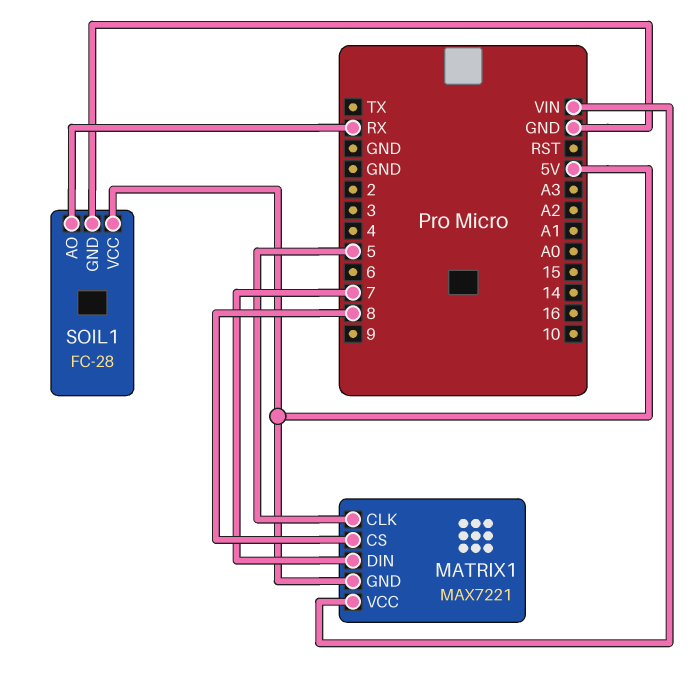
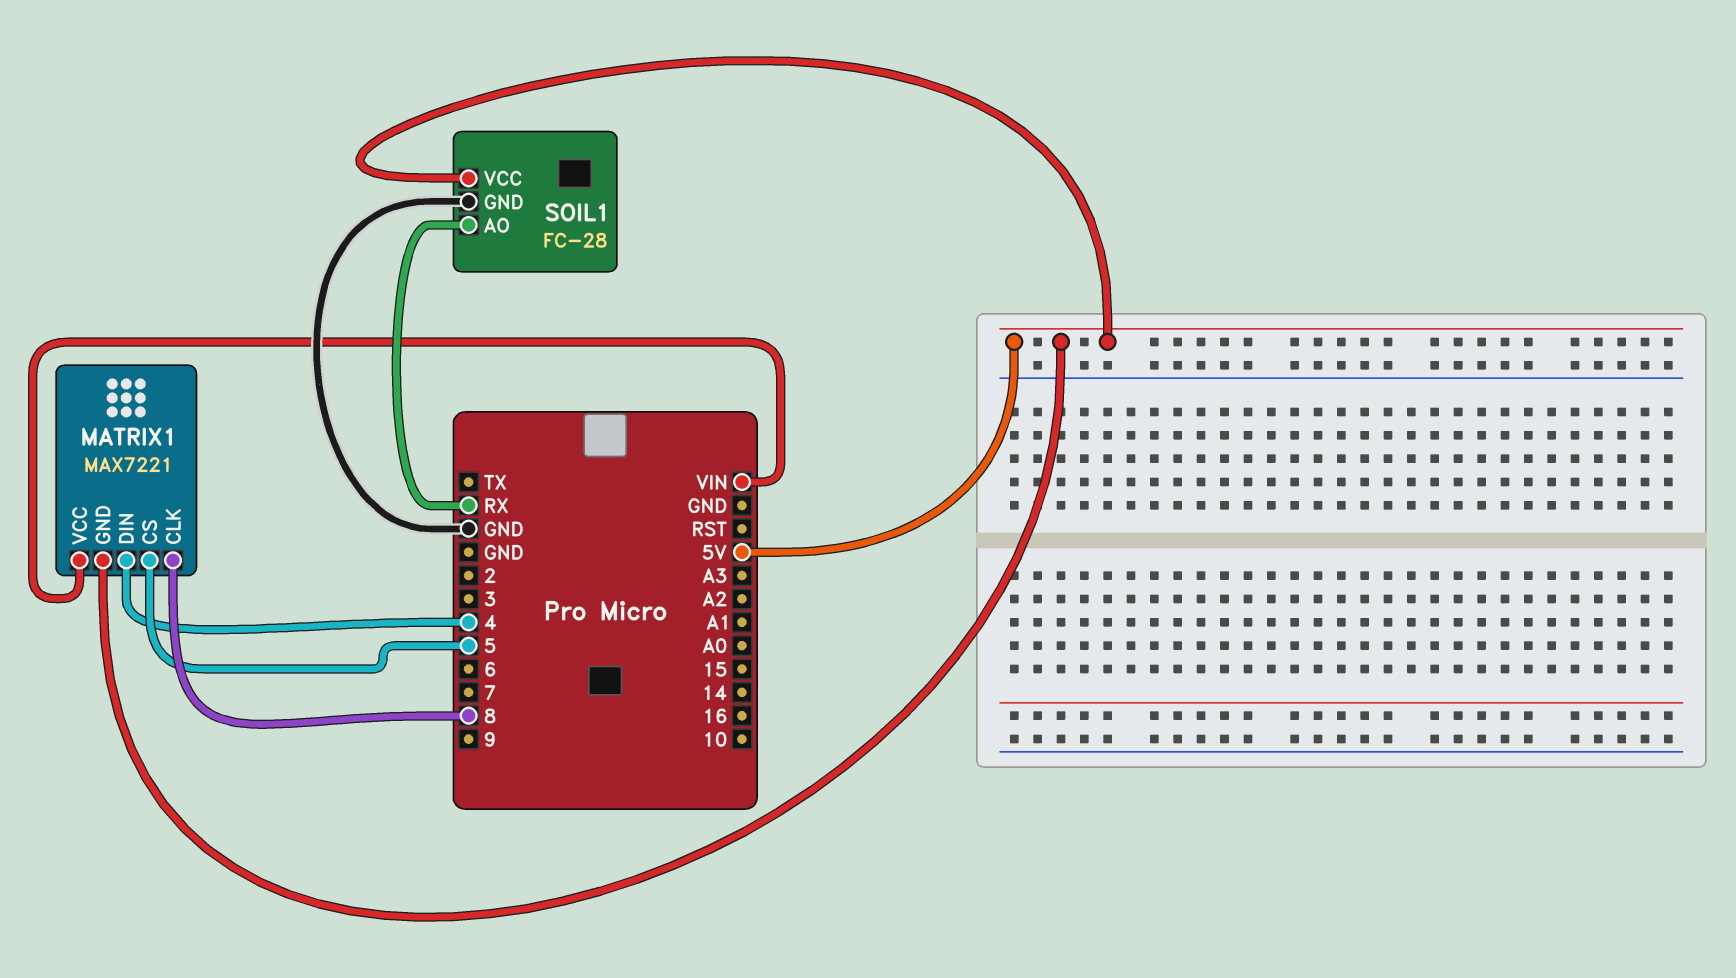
MATRIX1 pin CLK: 5 -> 8
MATRIX1 pin CS: 8 -> 5
MATRIX1 pin DIN: 7 -> 4

